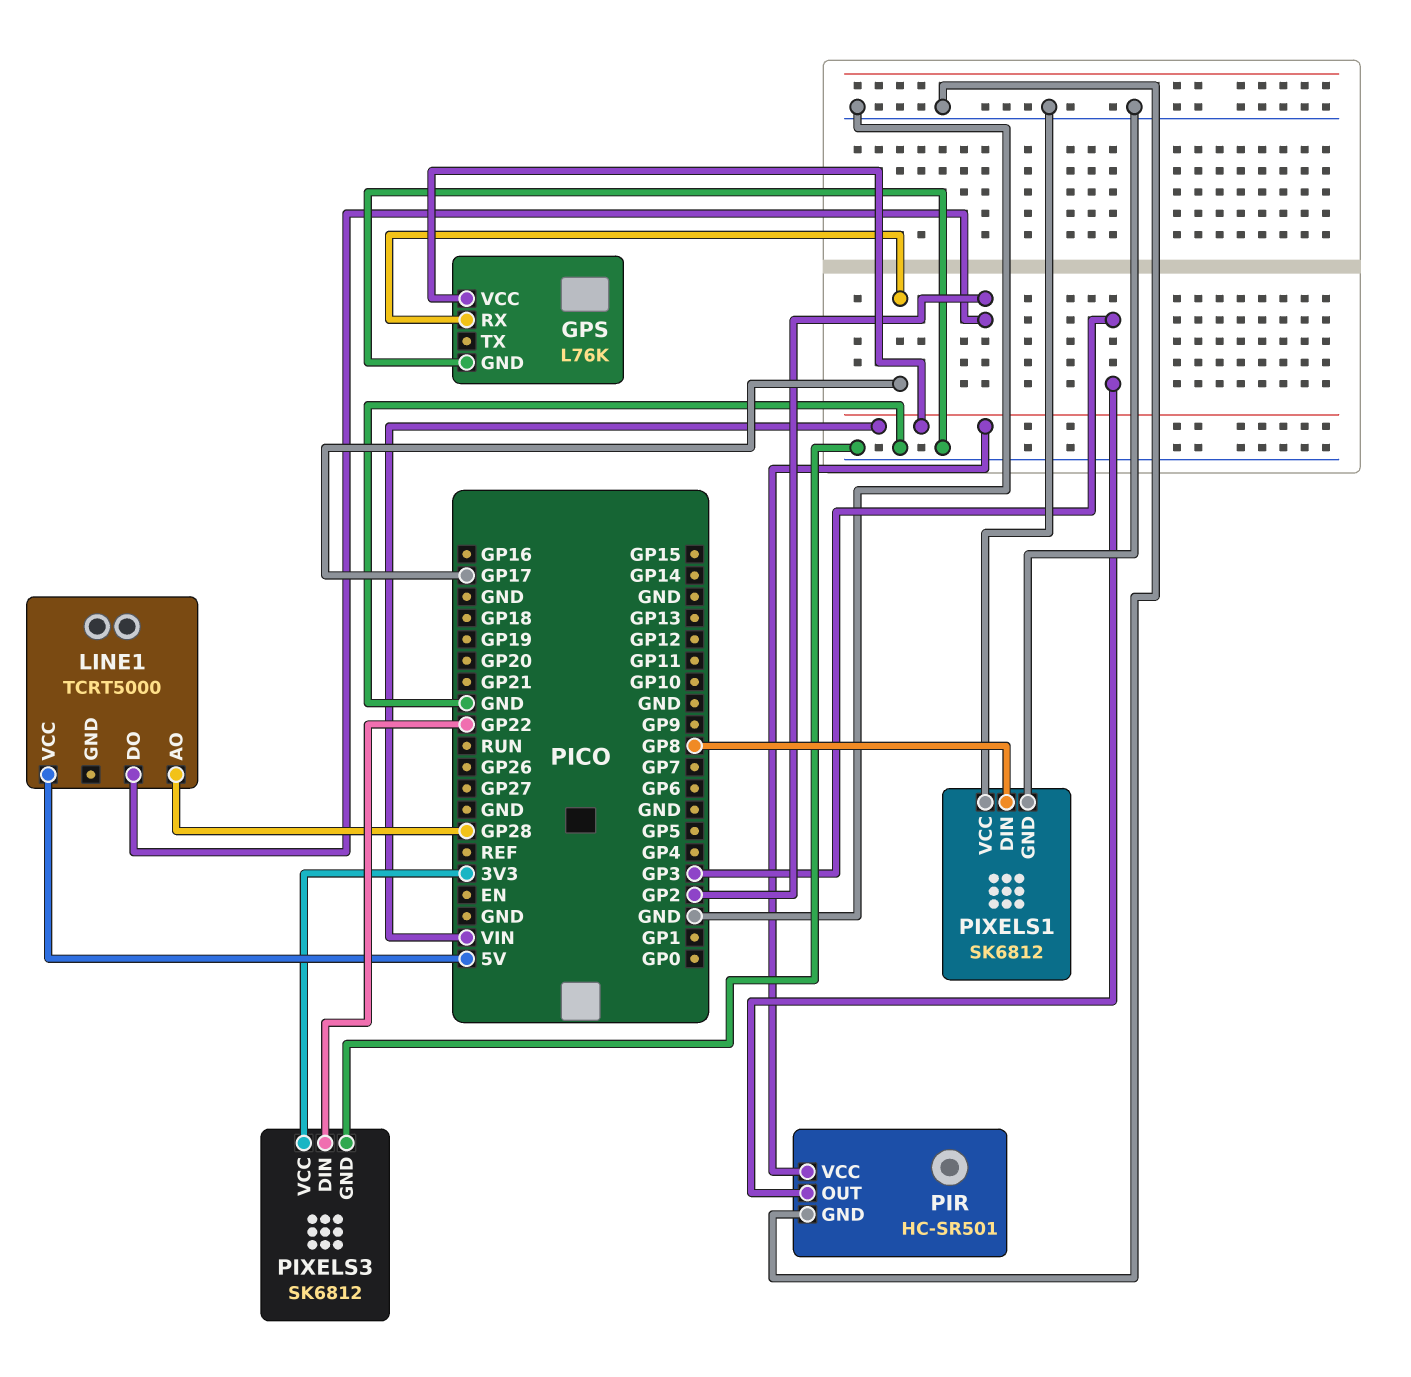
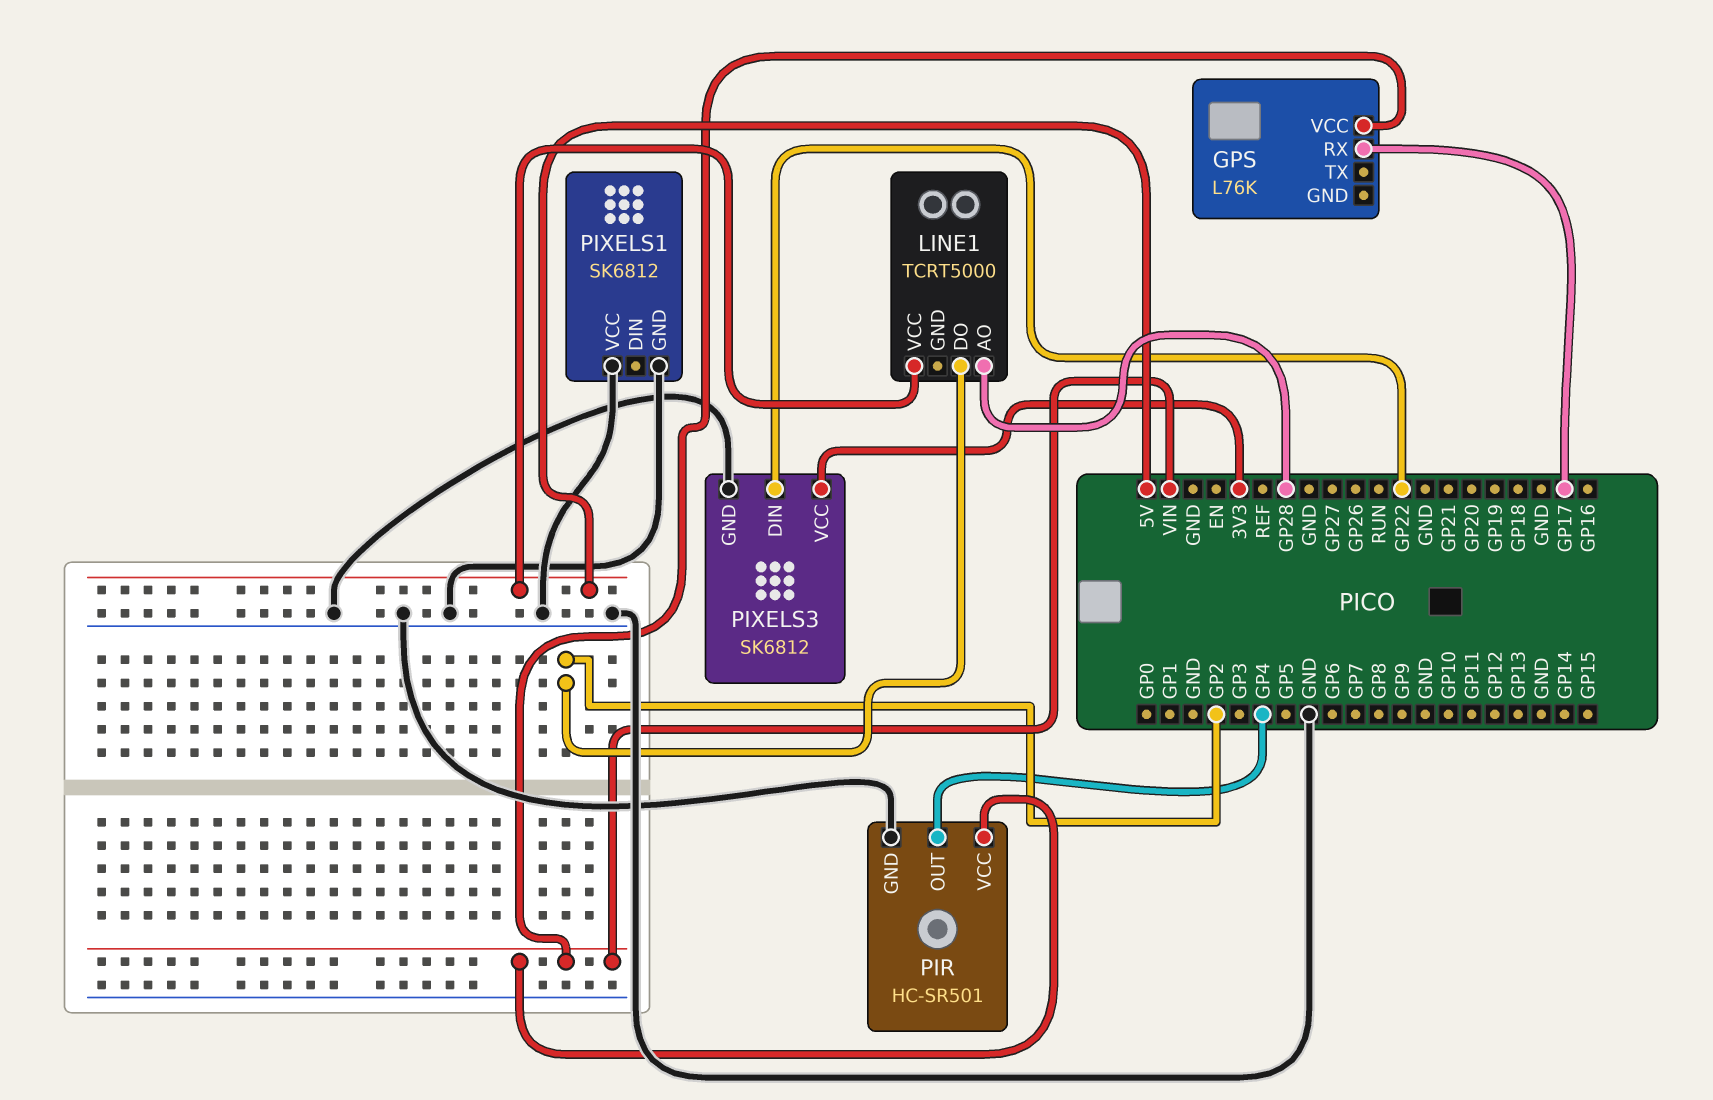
GPS pin GND: GND -> none
PIR pin OUT: GP3 -> GP4
PIXELS1 pin DIN: GP8 -> none

